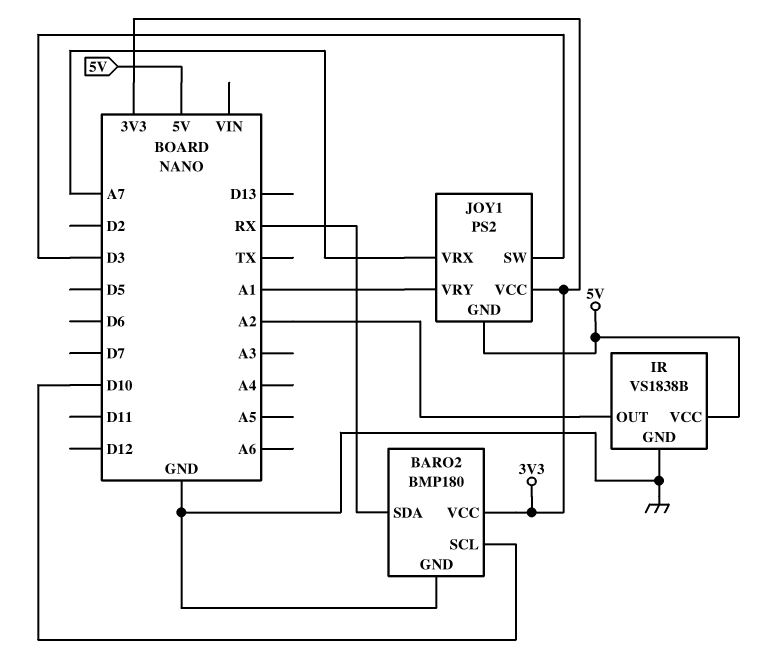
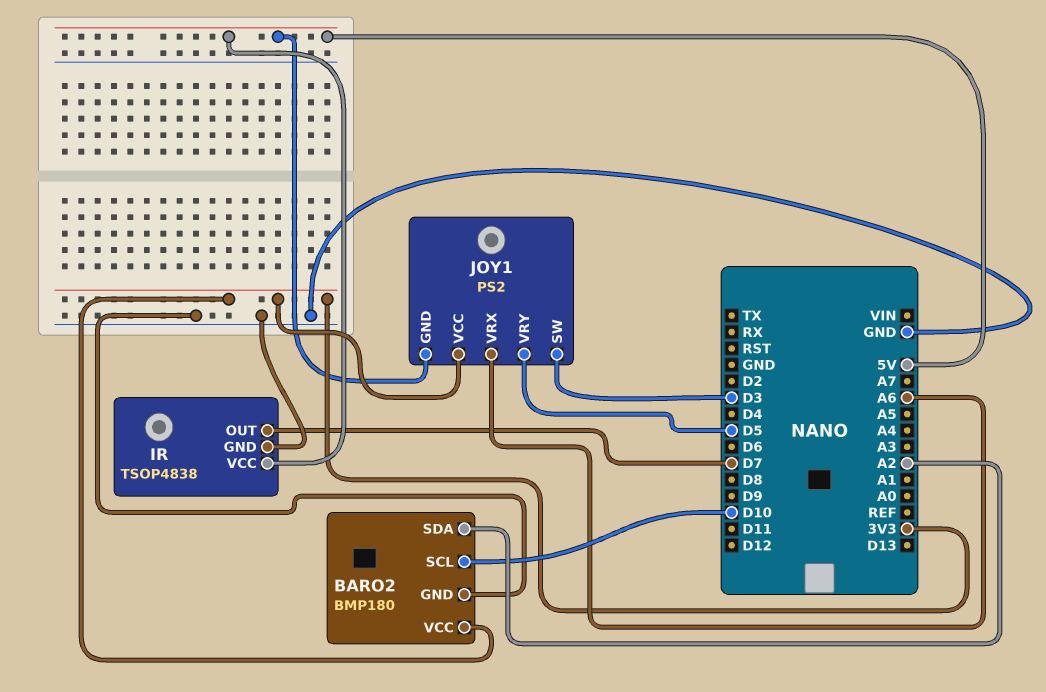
BARO2 pin SDA: RX -> A2
IR: VS1838B -> TSOP4838
IR pin OUT: A2 -> D7
JOY1 pin VRX: A7 -> A6
JOY1 pin VRY: A1 -> D5

